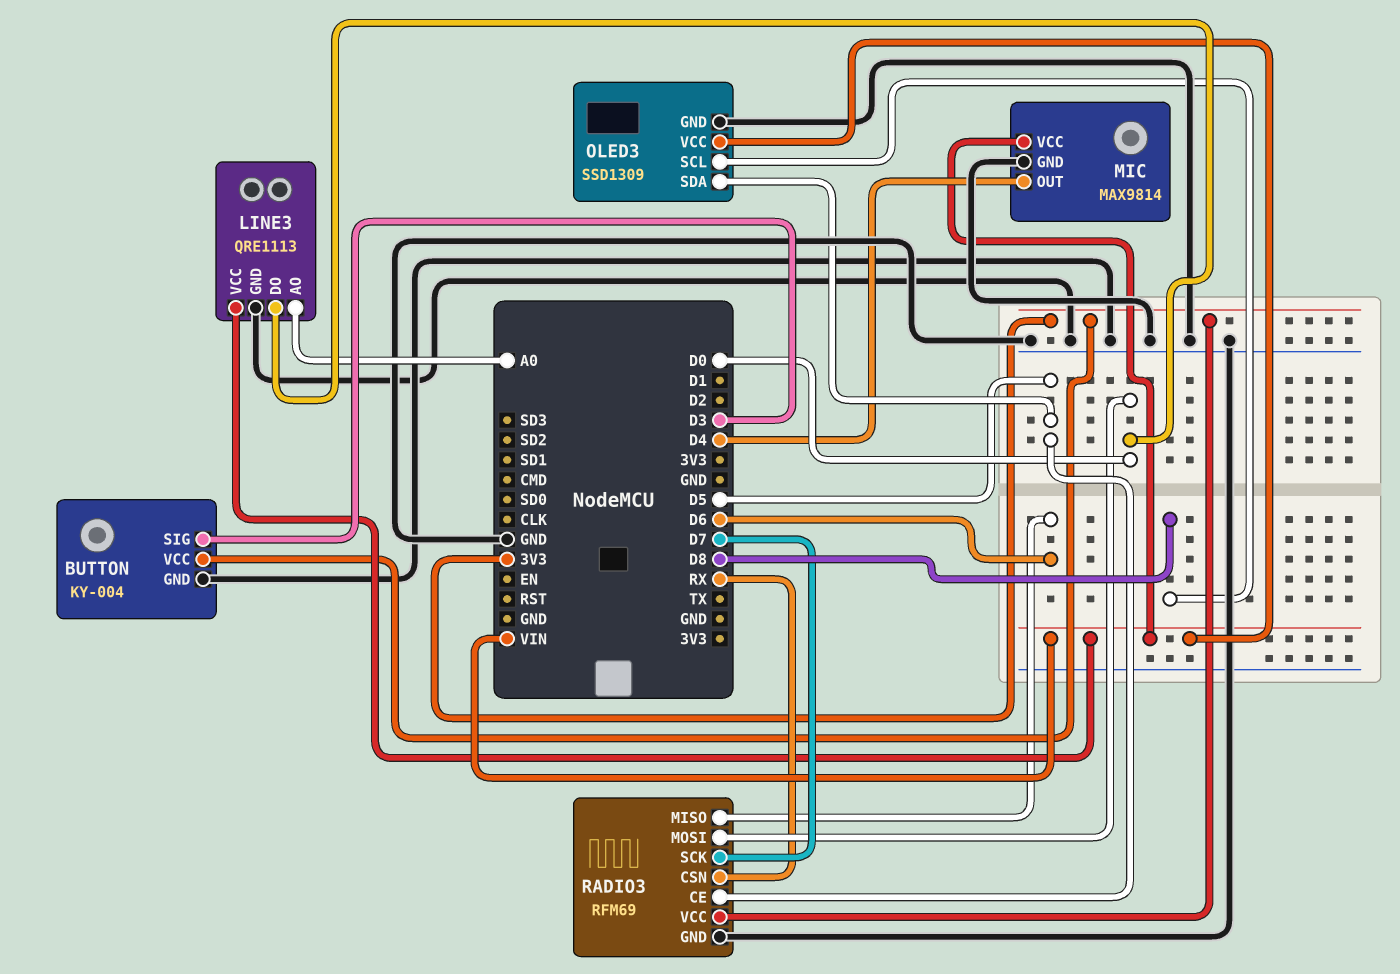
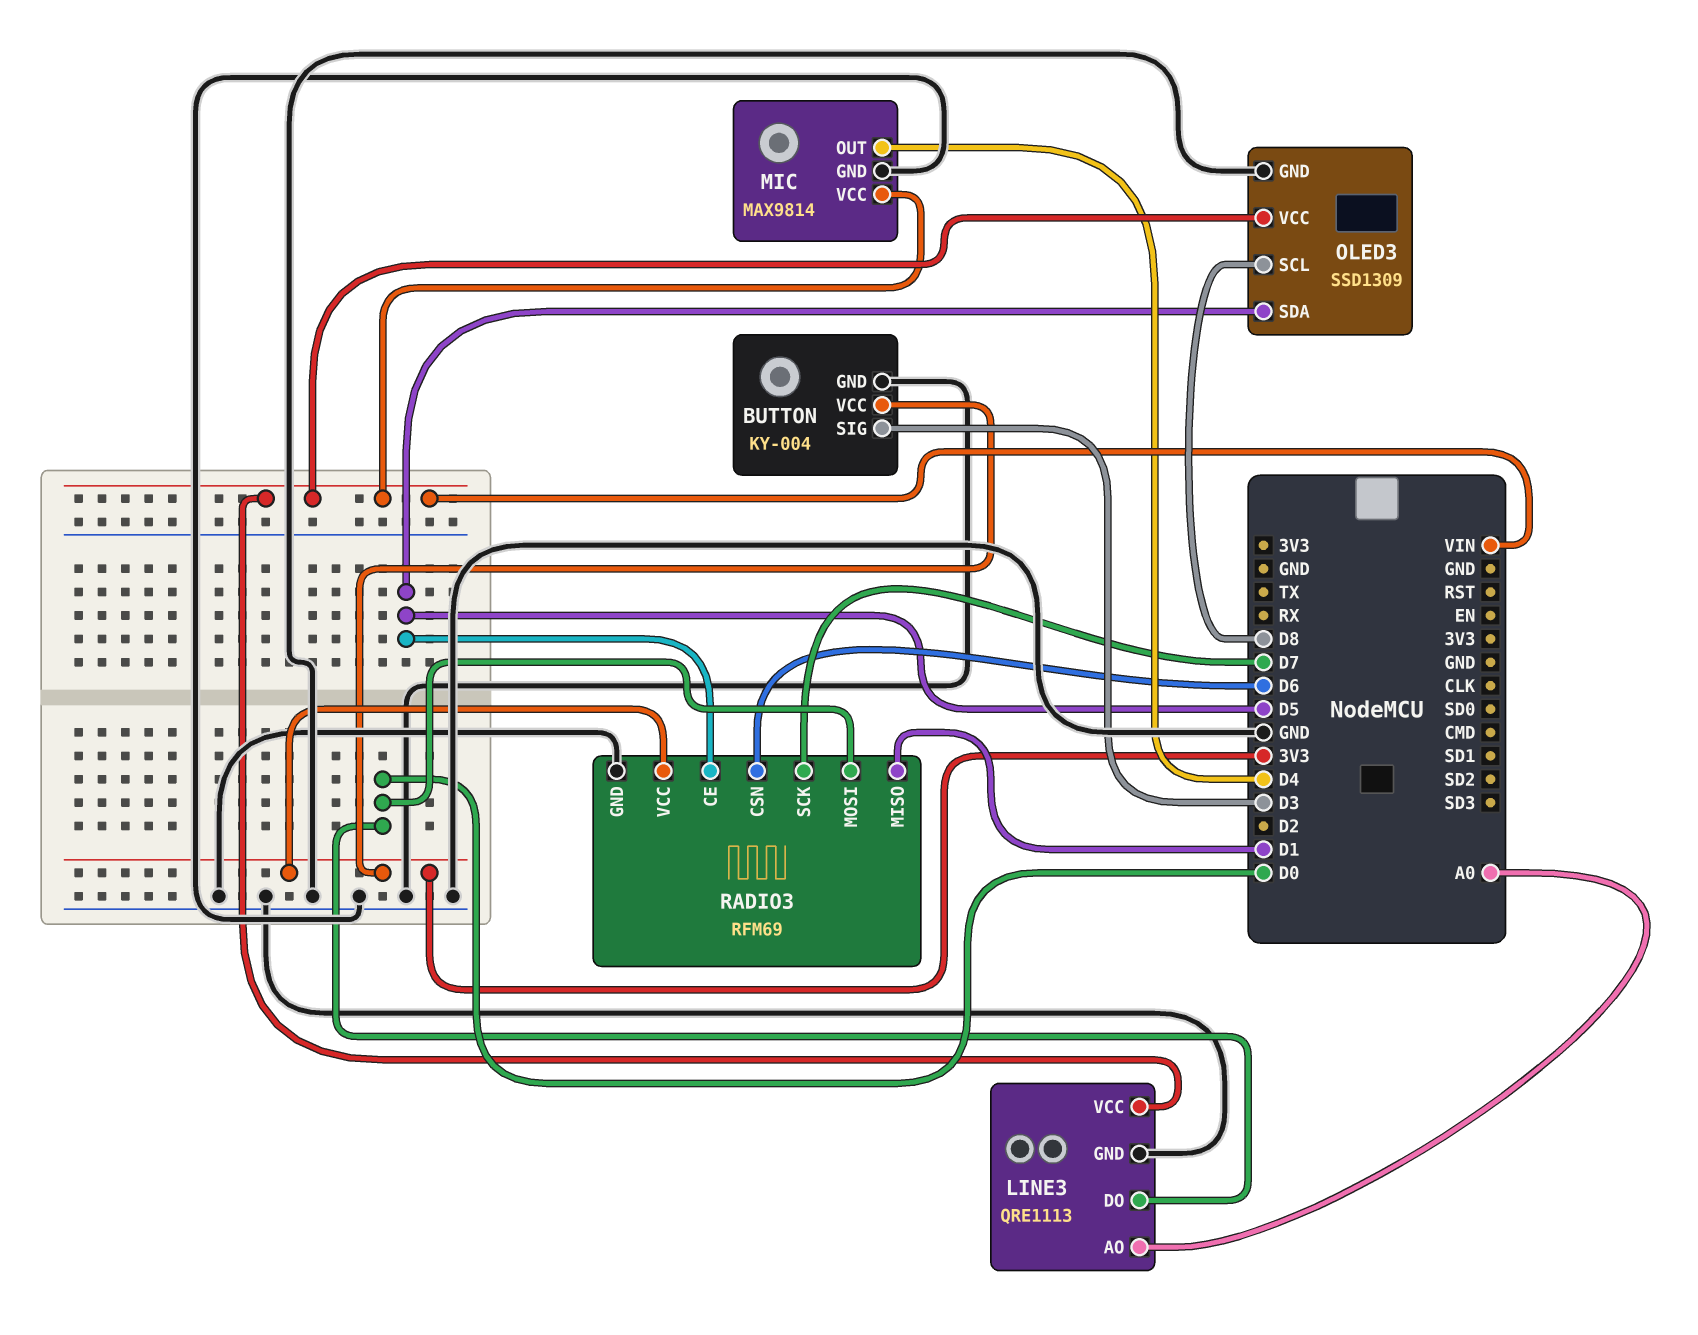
RADIO3 pin CSN: RX -> D6
RADIO3 pin MISO: D6 -> D1

